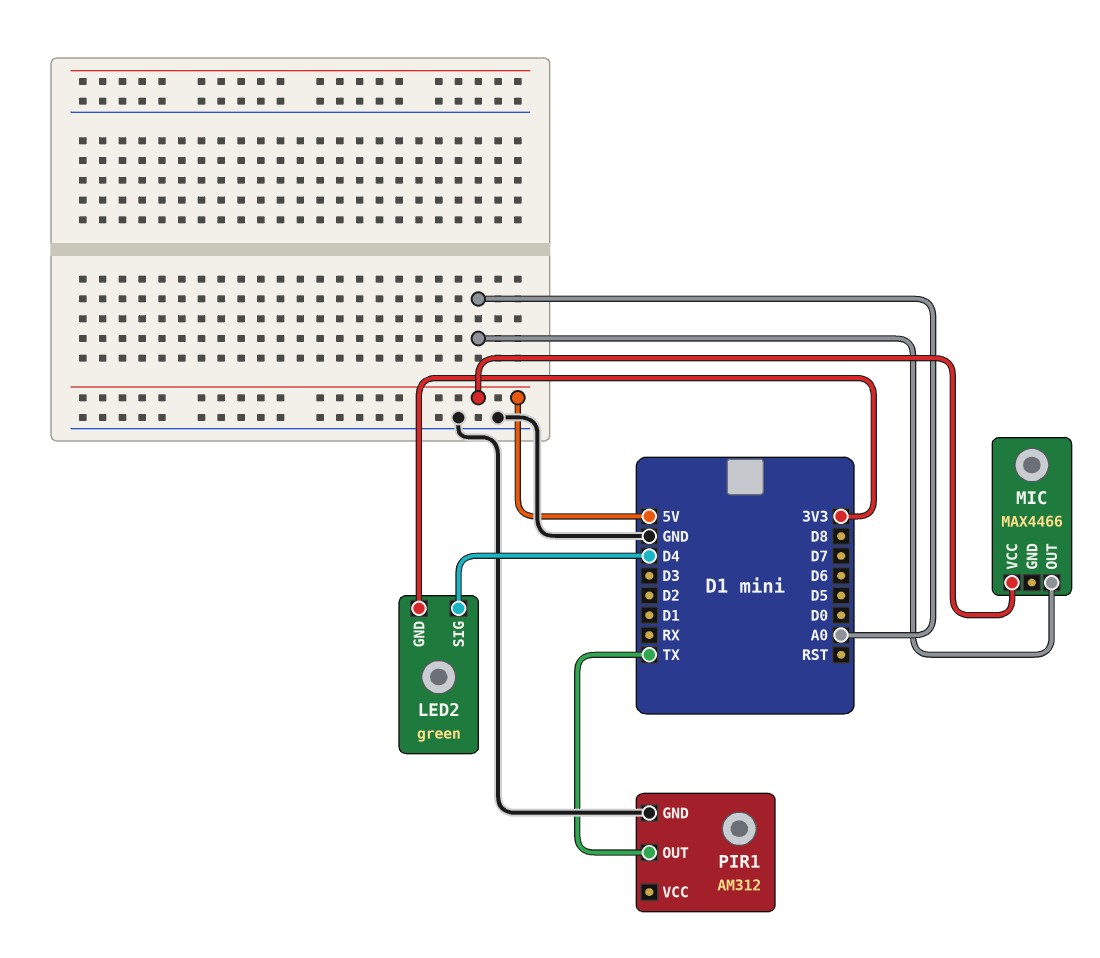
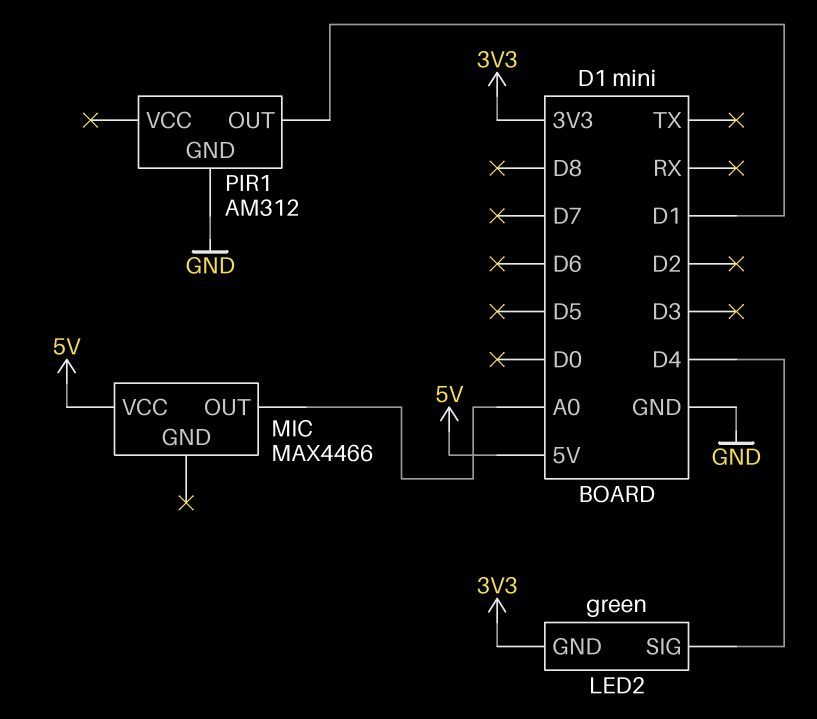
PIR1 pin OUT: TX -> D1

